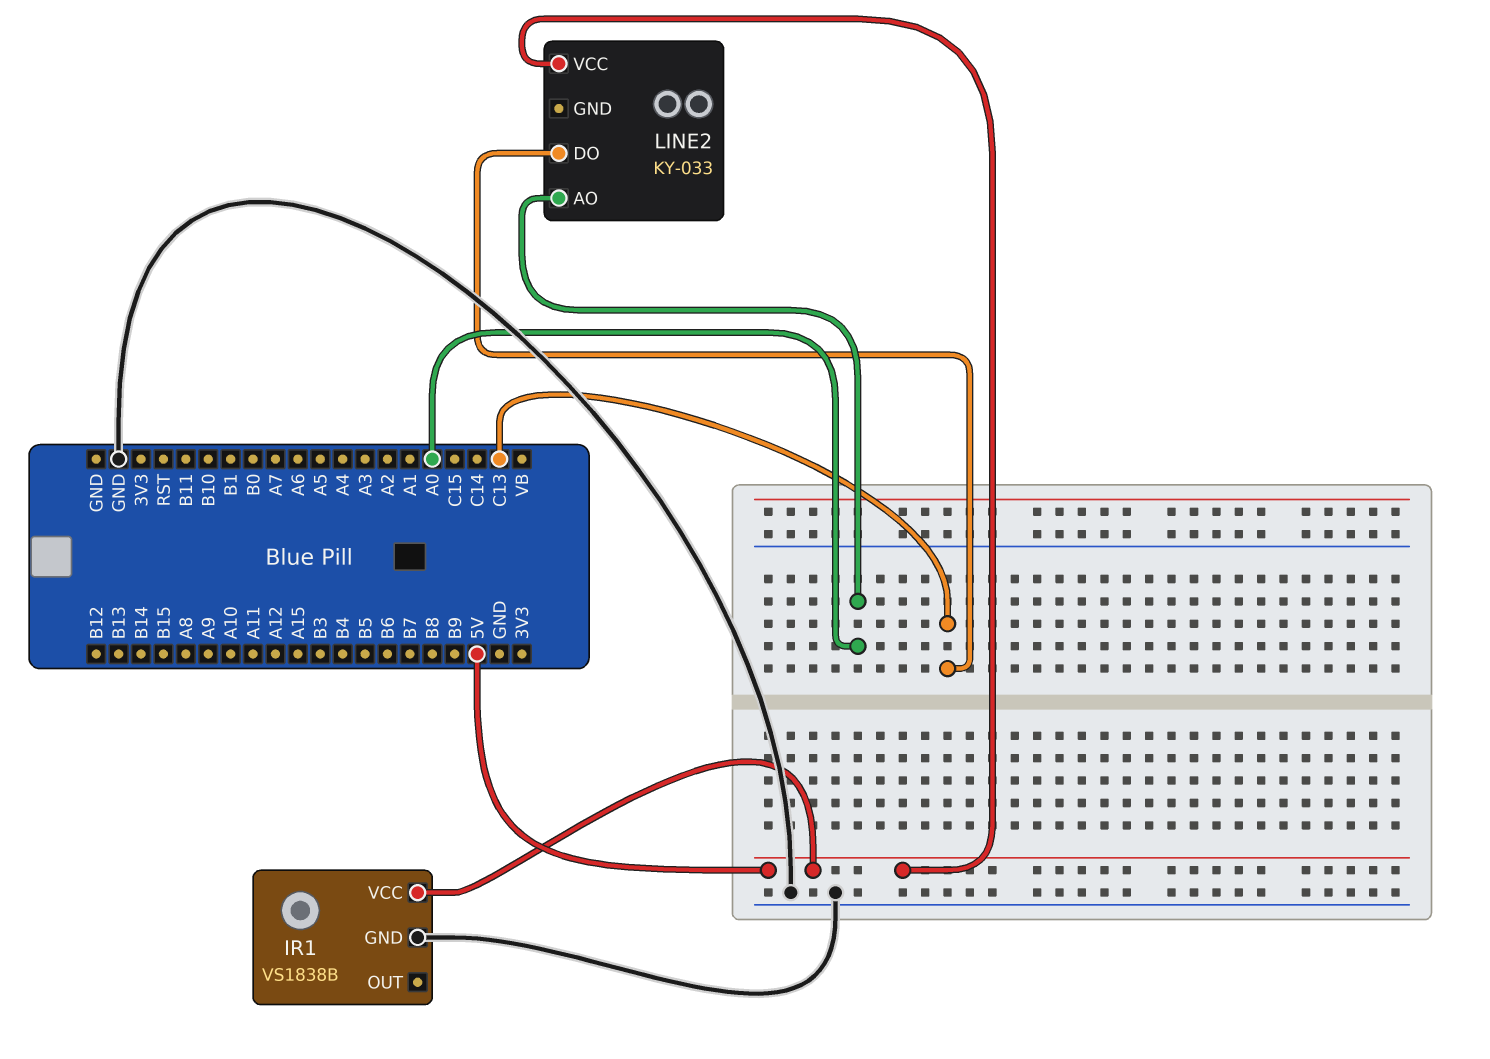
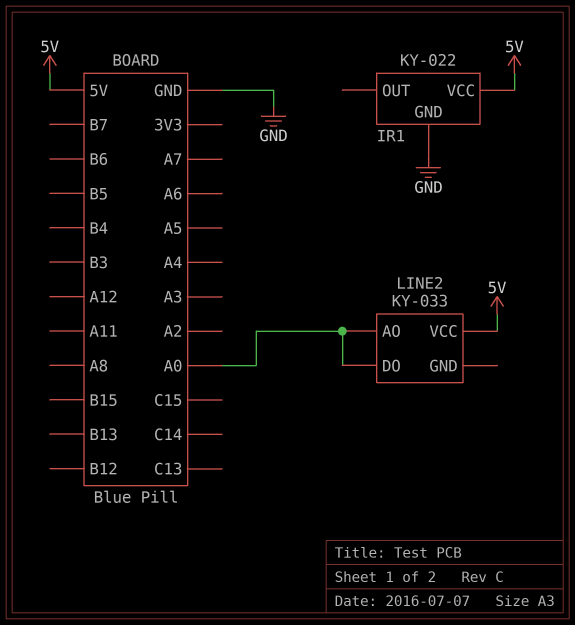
IR1: VS1838B -> KY-022
LINE2 pin DO: C13 -> A0

